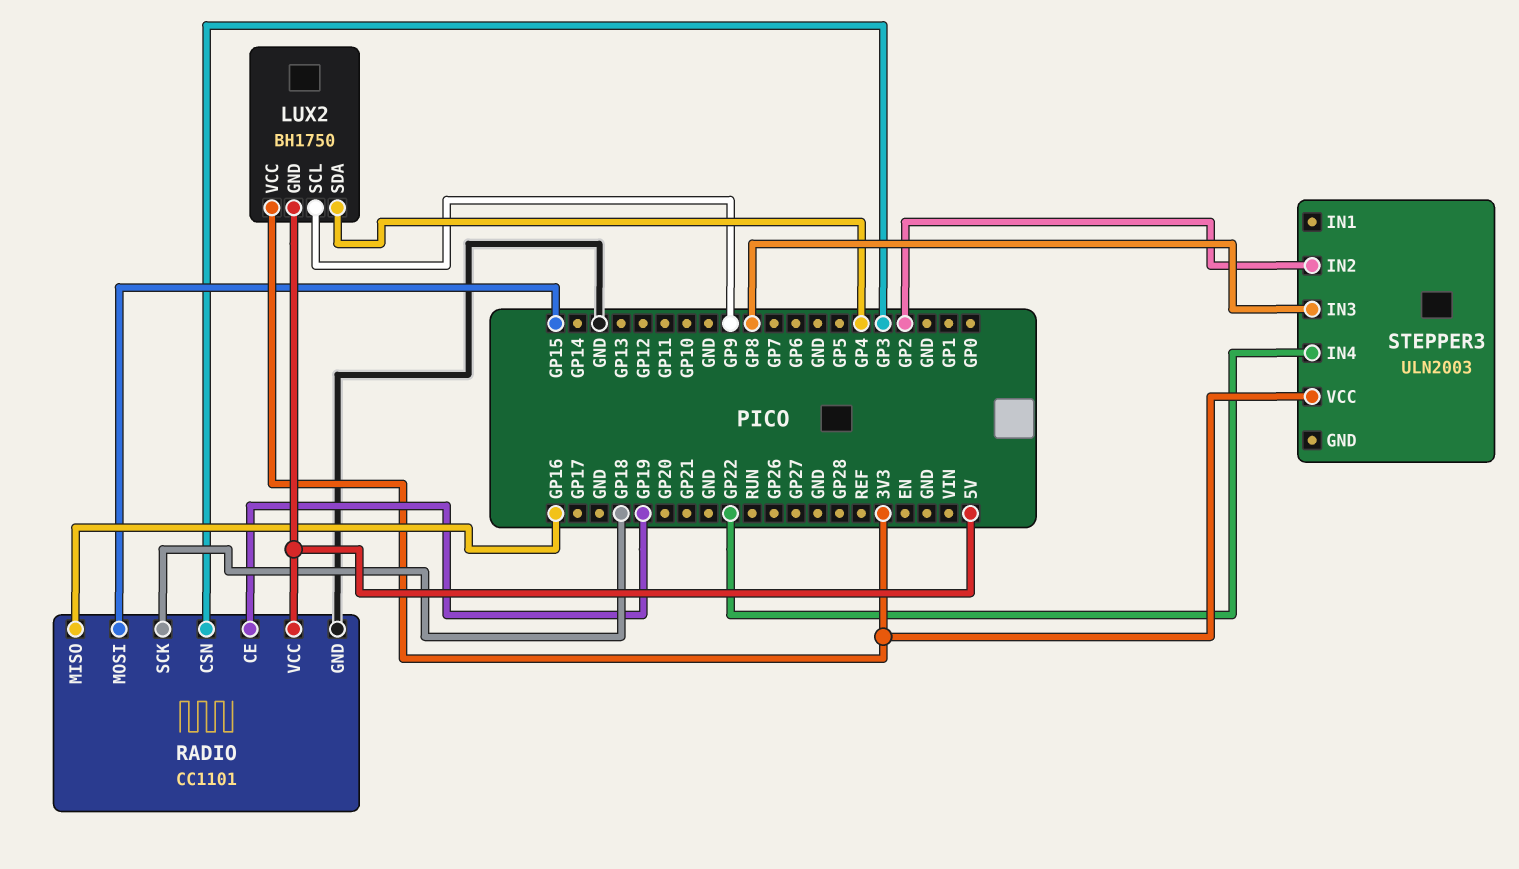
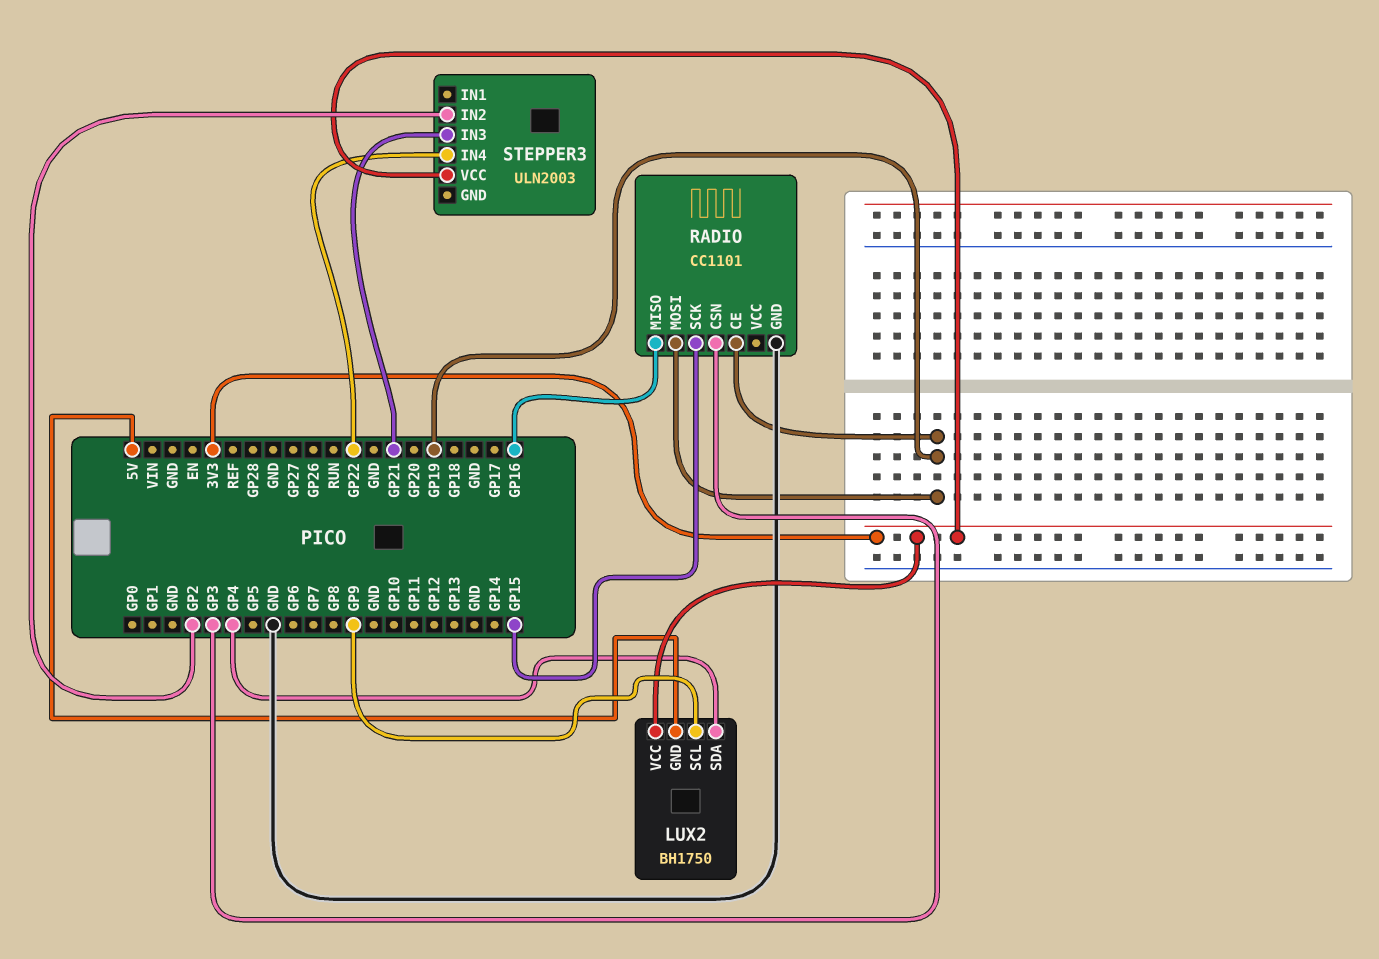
RADIO pin MOSI: GP15 -> GP19
RADIO pin SCK: GP18 -> GP15
RADIO pin VCC: 5V -> none
STEPPER3 pin IN3: GP8 -> GP21

